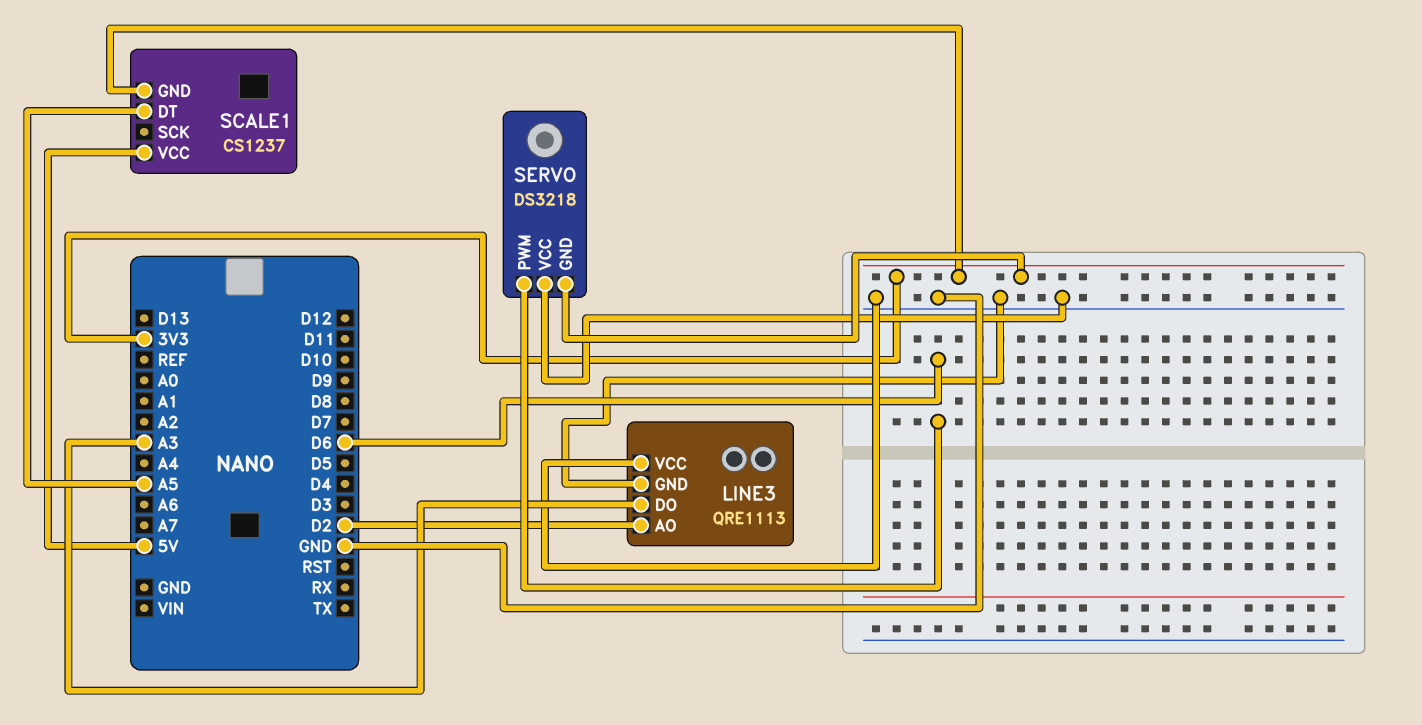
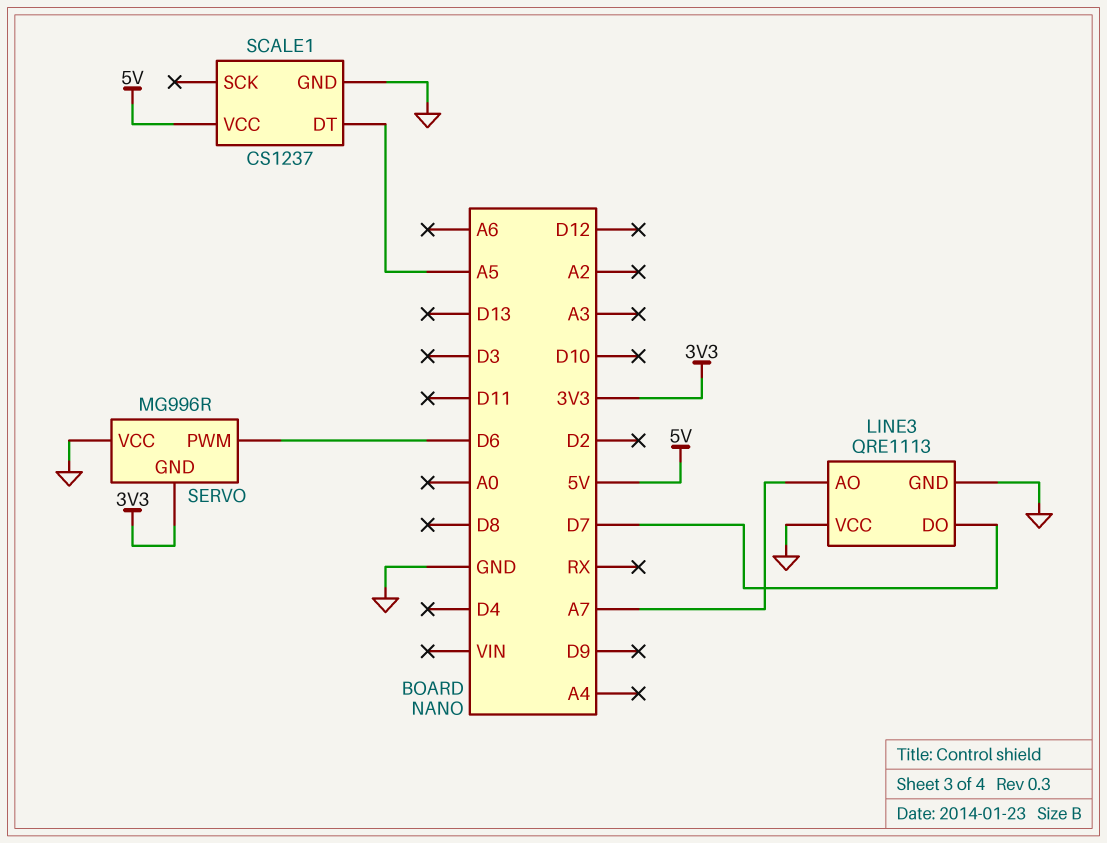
LINE3 pin AO: D2 -> A7
LINE3 pin DO: A3 -> D7
SCALE1 pin GND: 3V3 -> GND
SERVO: DS3218 -> MG996R

